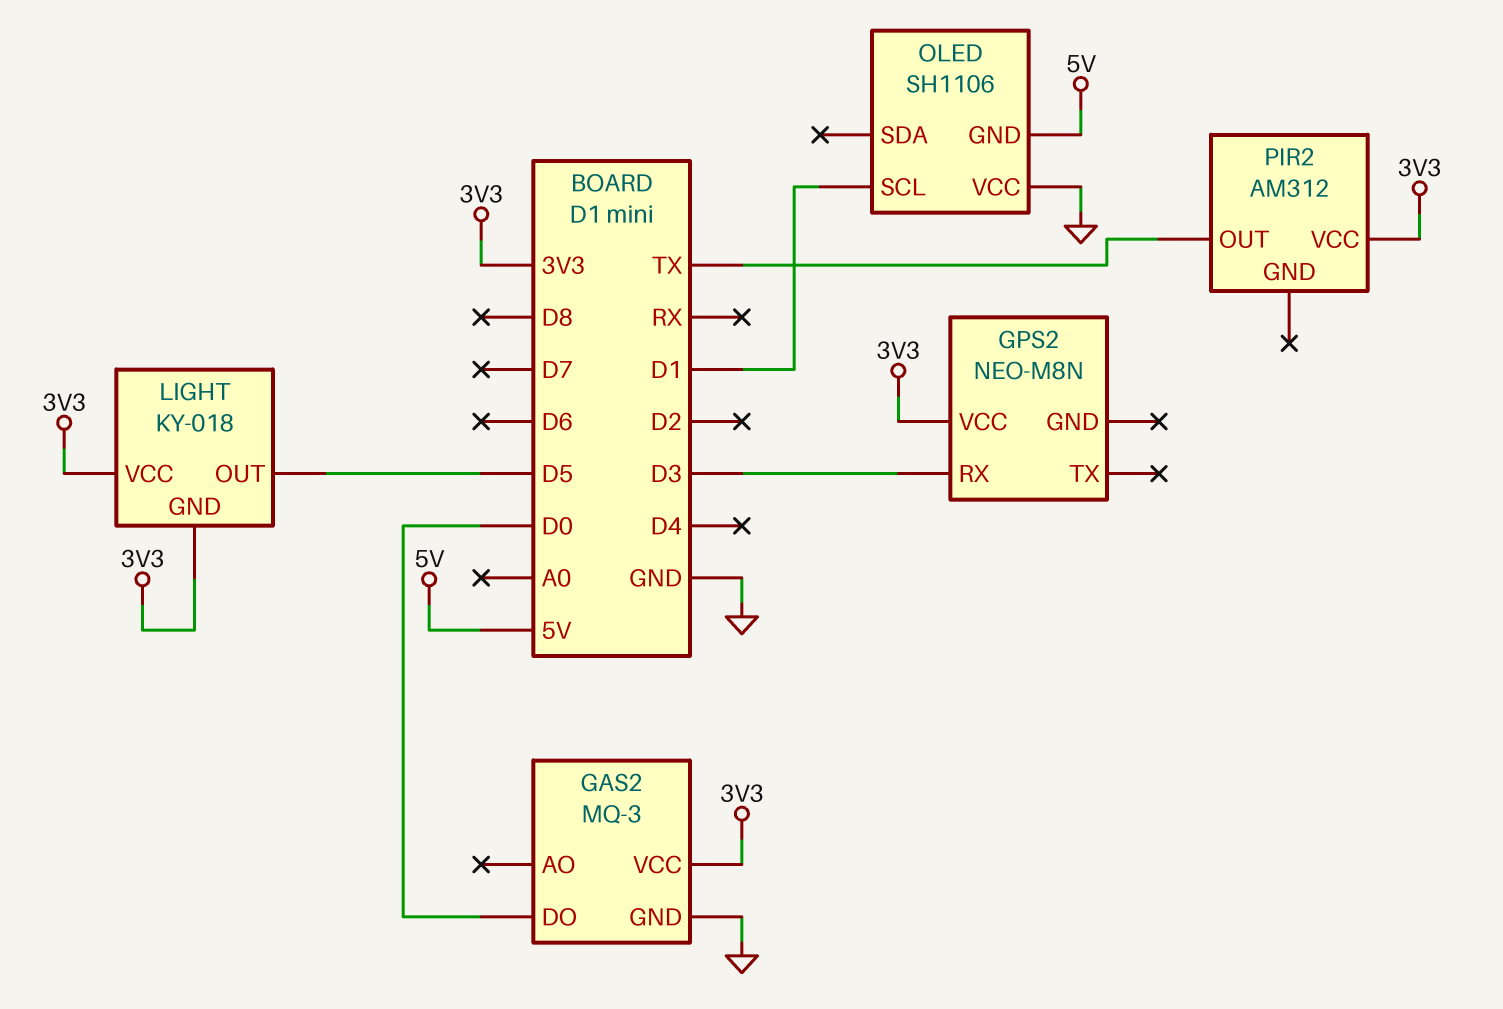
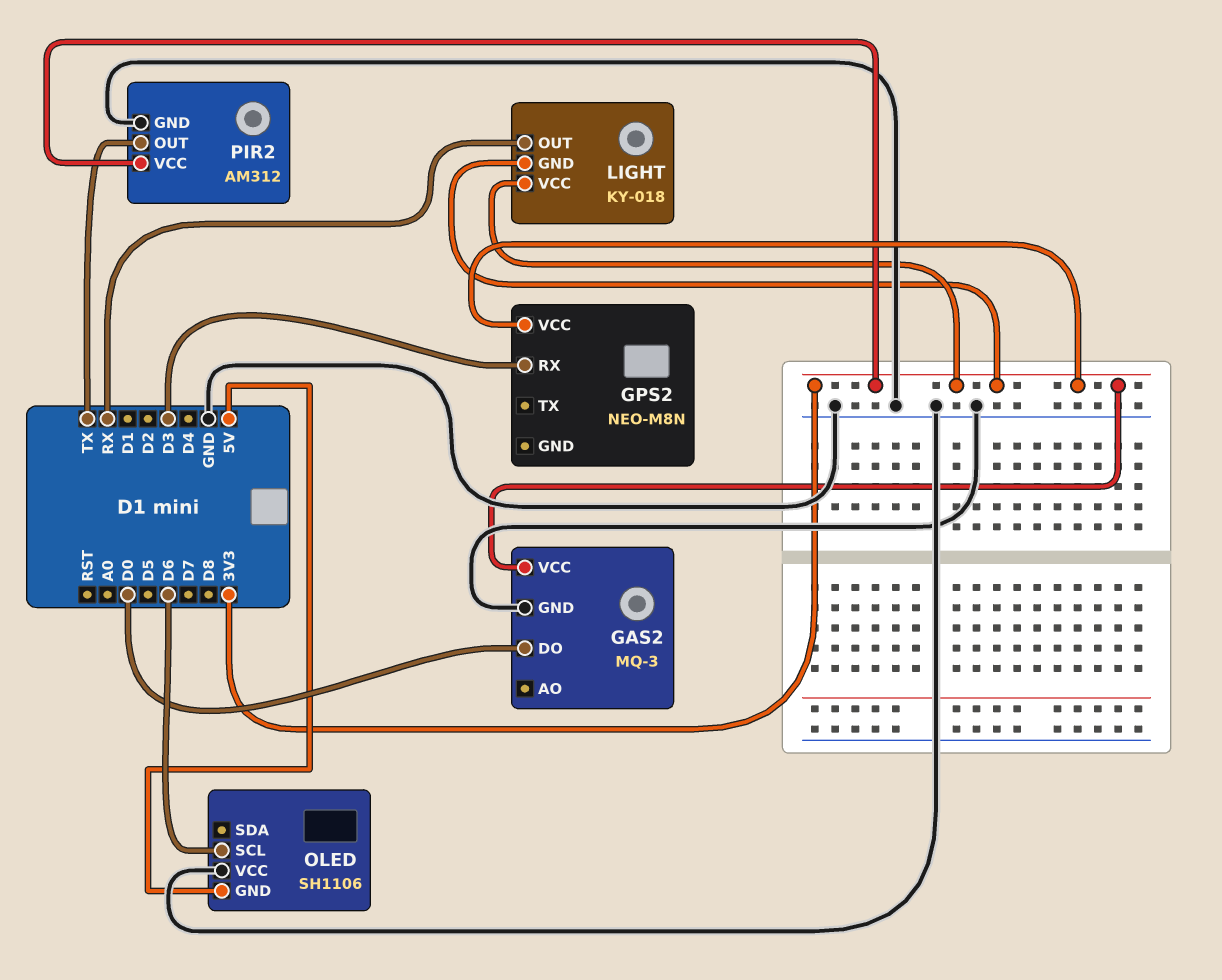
LIGHT pin OUT: D5 -> RX
OLED pin SCL: D1 -> D6
PIR2 pin GND: none -> GND

